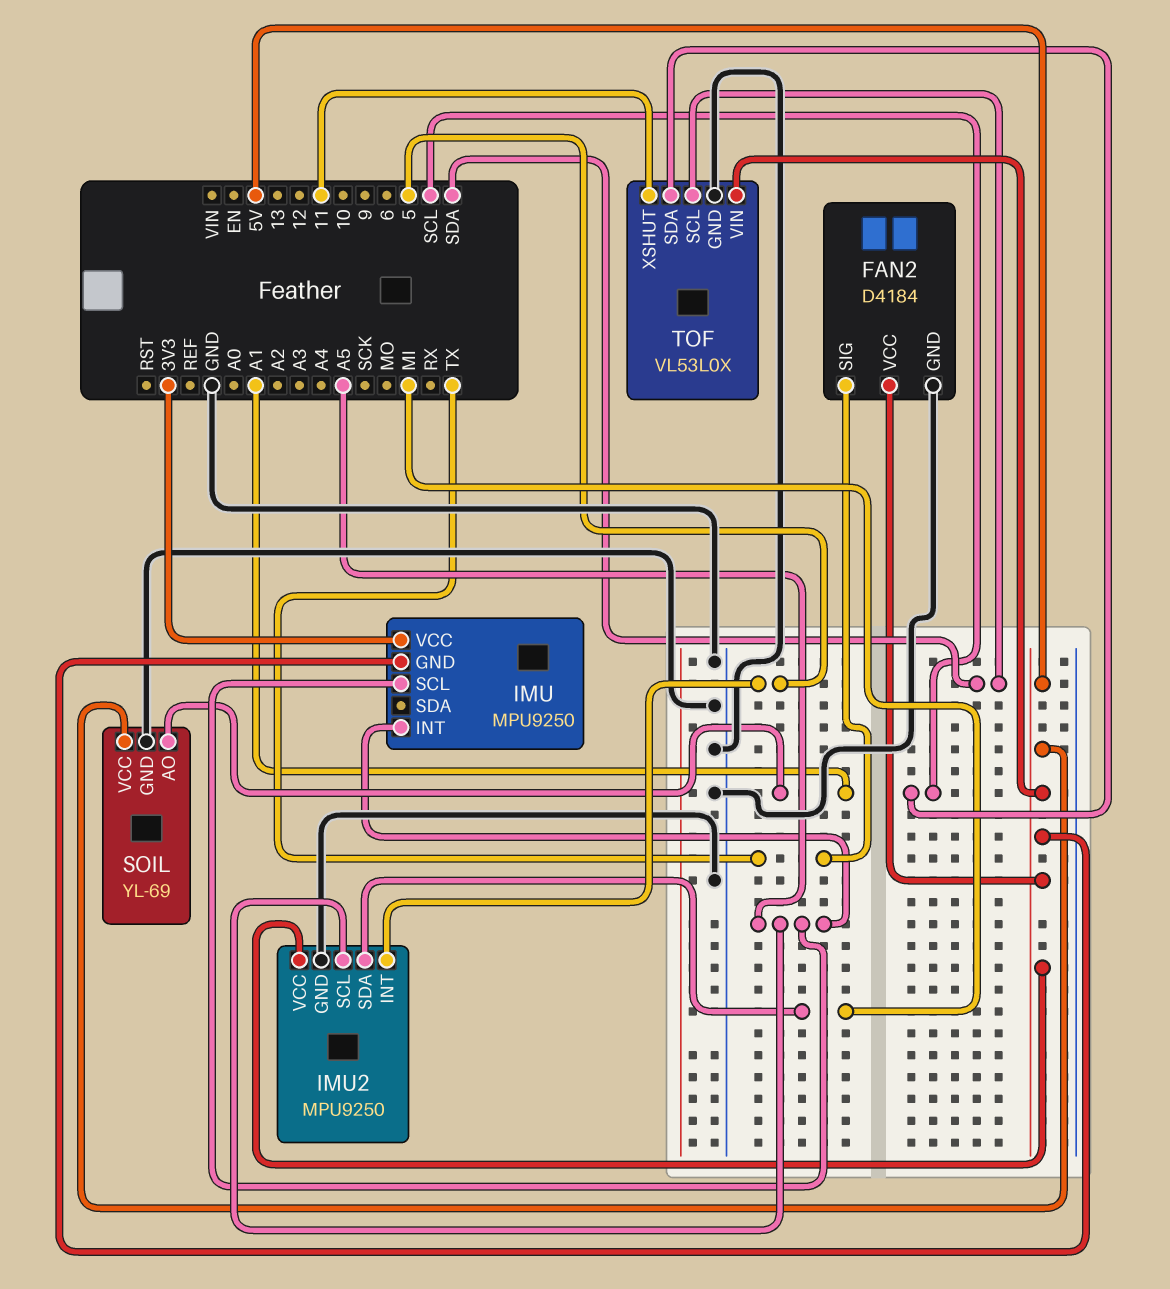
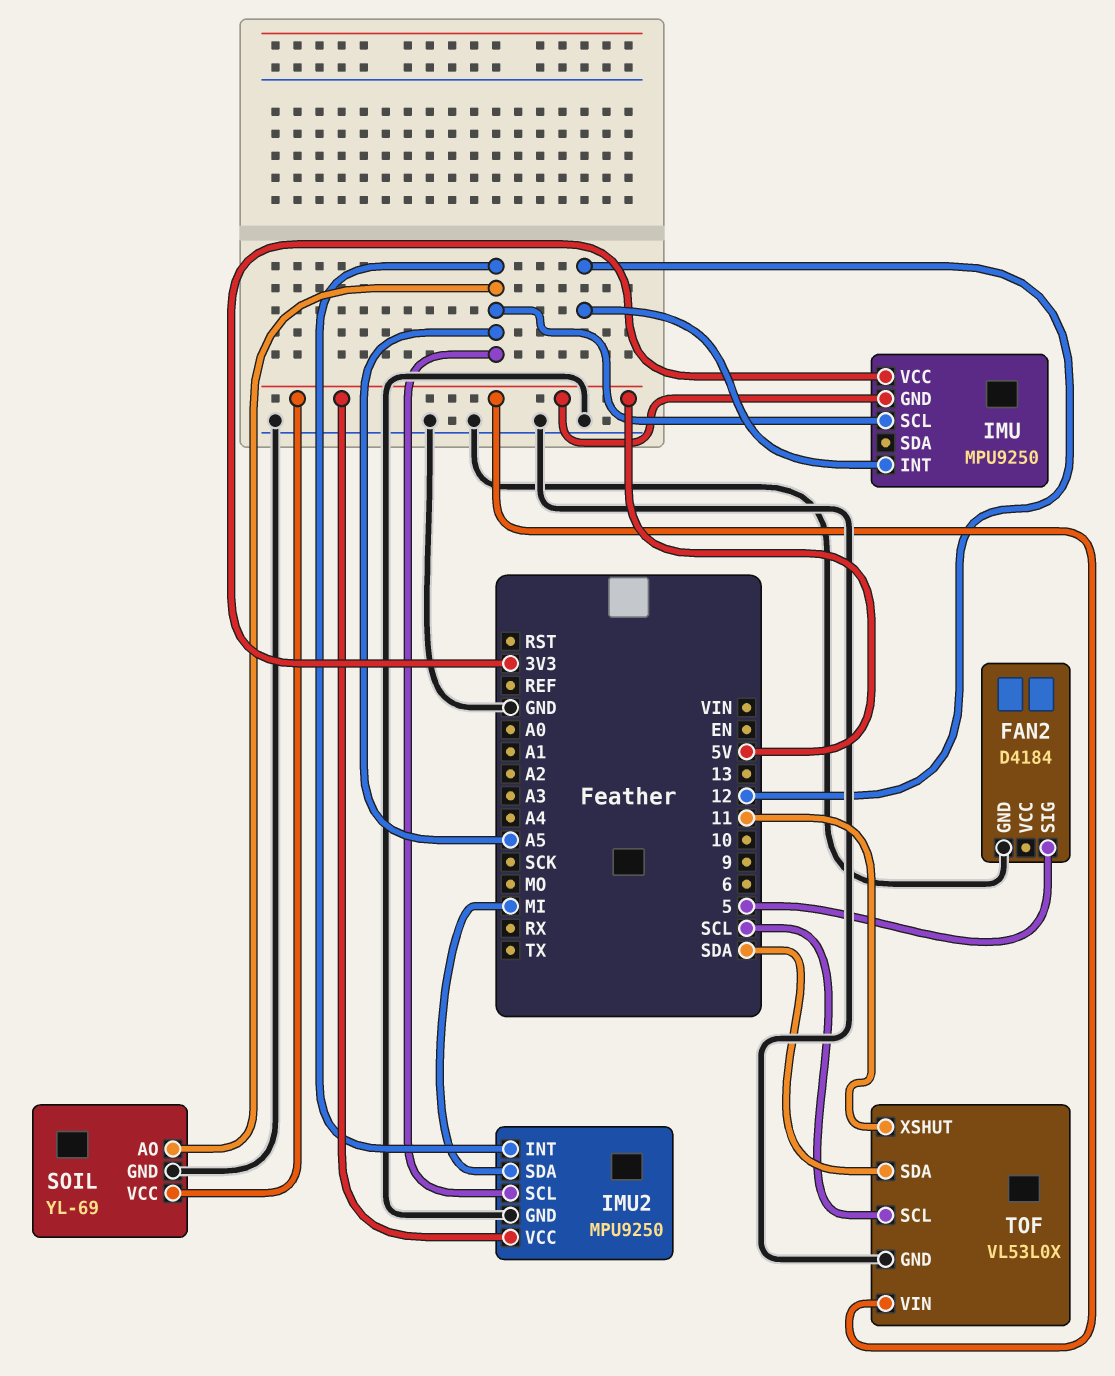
FAN2 pin SIG: TX -> 5
FAN2 pin VCC: 5V -> none
IMU pin INT: A5 -> 12
IMU2 pin INT: 5 -> A5
SOIL pin AO: A1 -> A5
TOF pin SCL: SDA -> SCL
TOF pin SDA: SCL -> SDA

